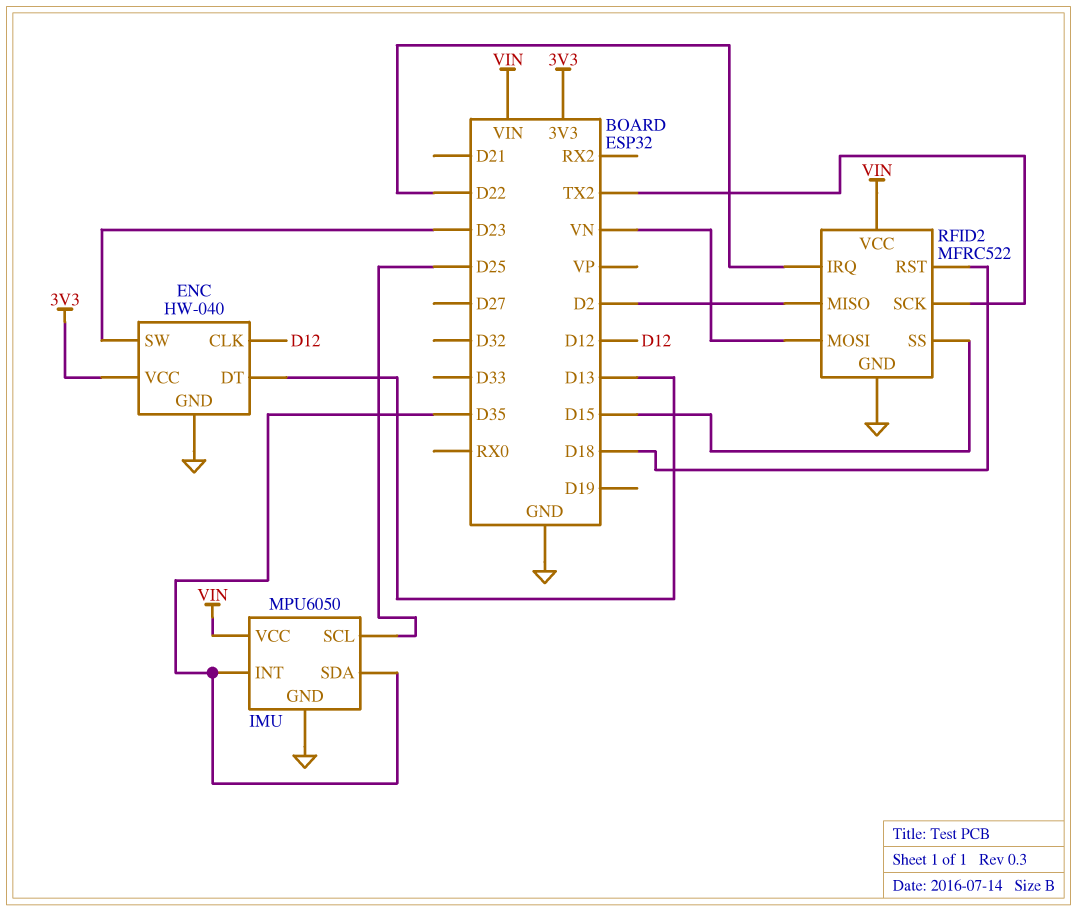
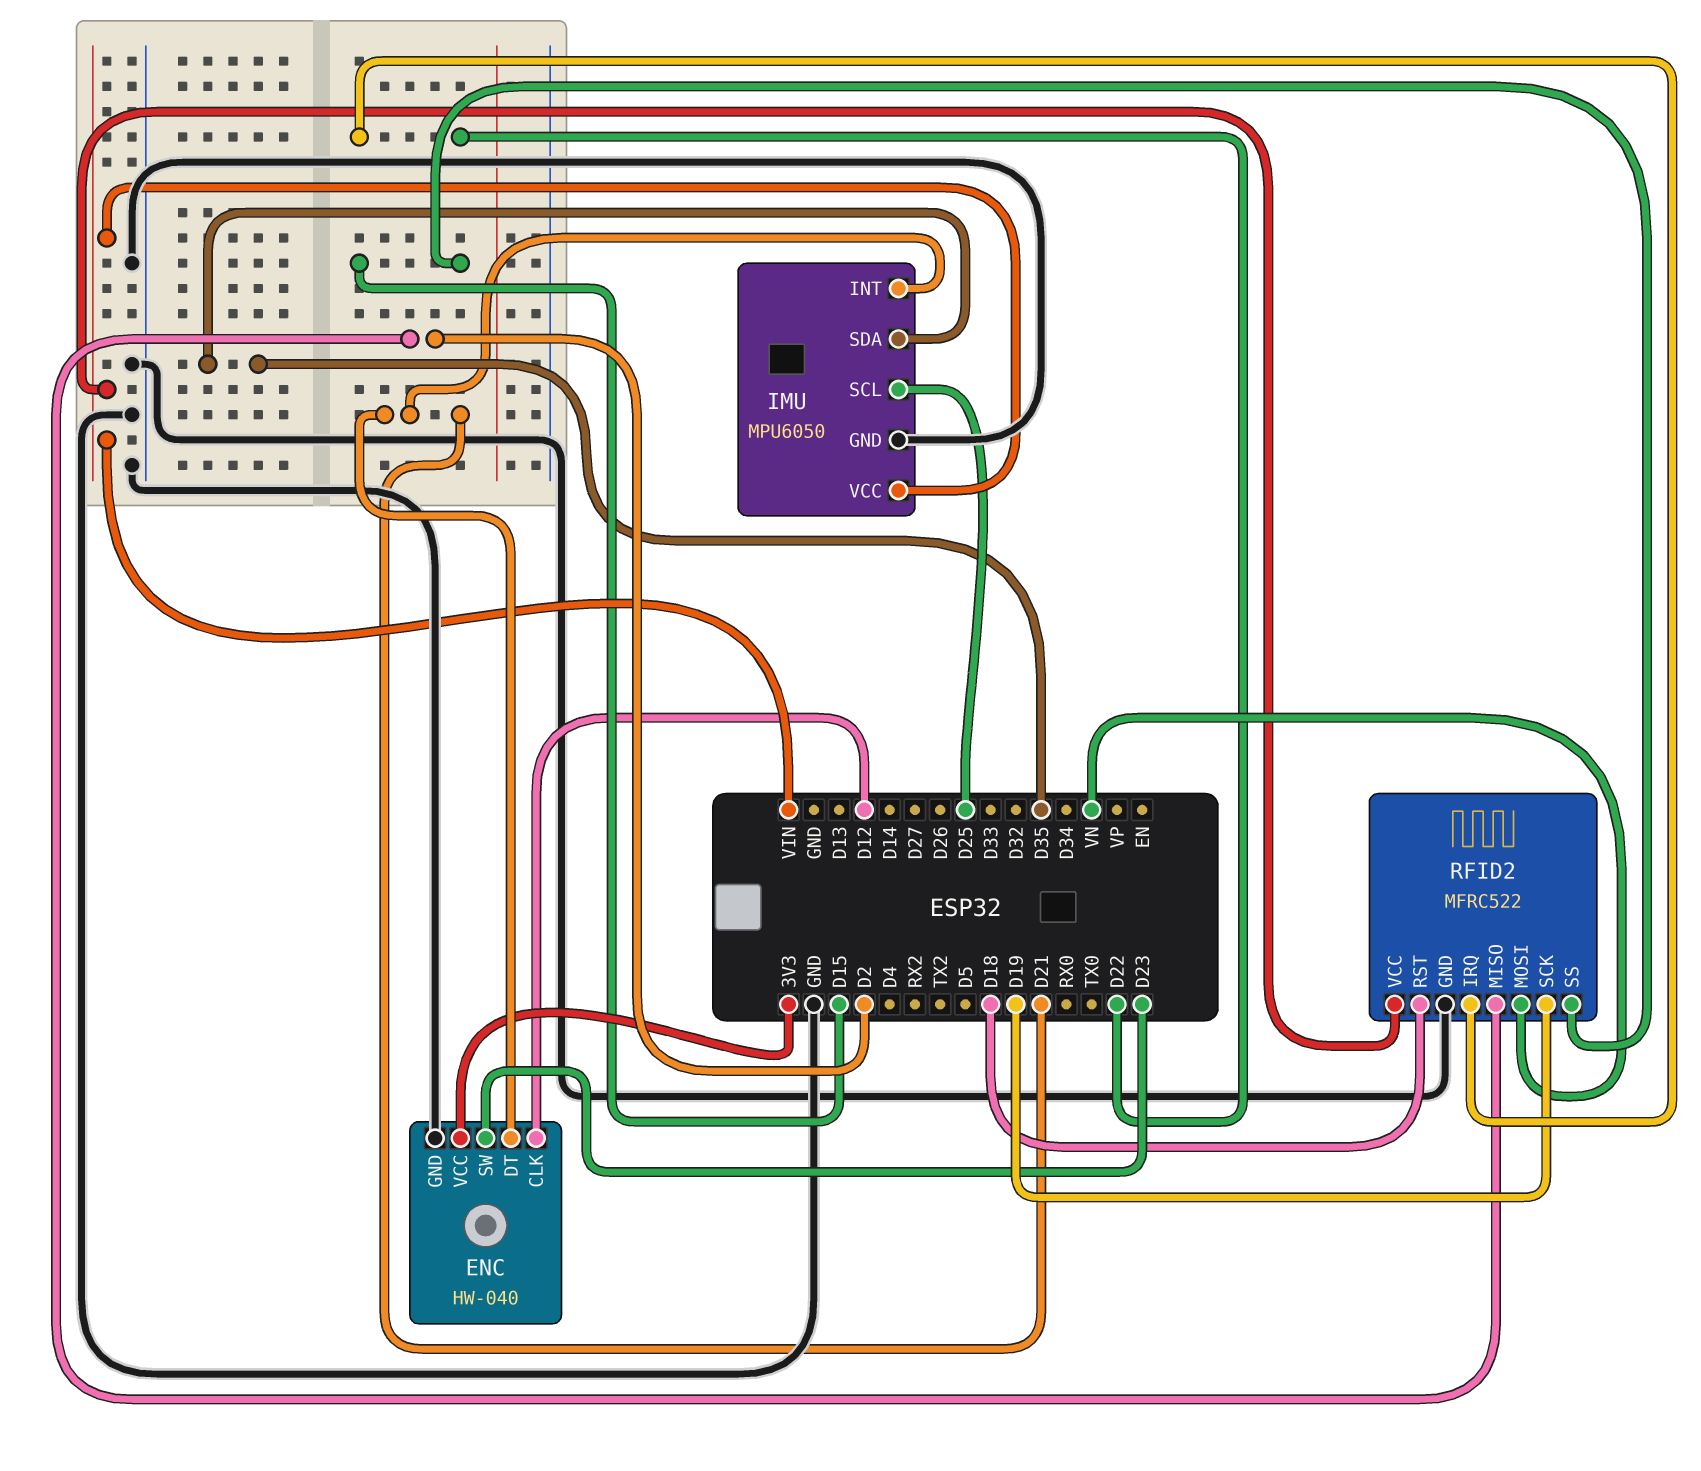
ENC pin DT: D13 -> D21
IMU pin INT: D35 -> D21
RFID2 pin SCK: TX2 -> D19

